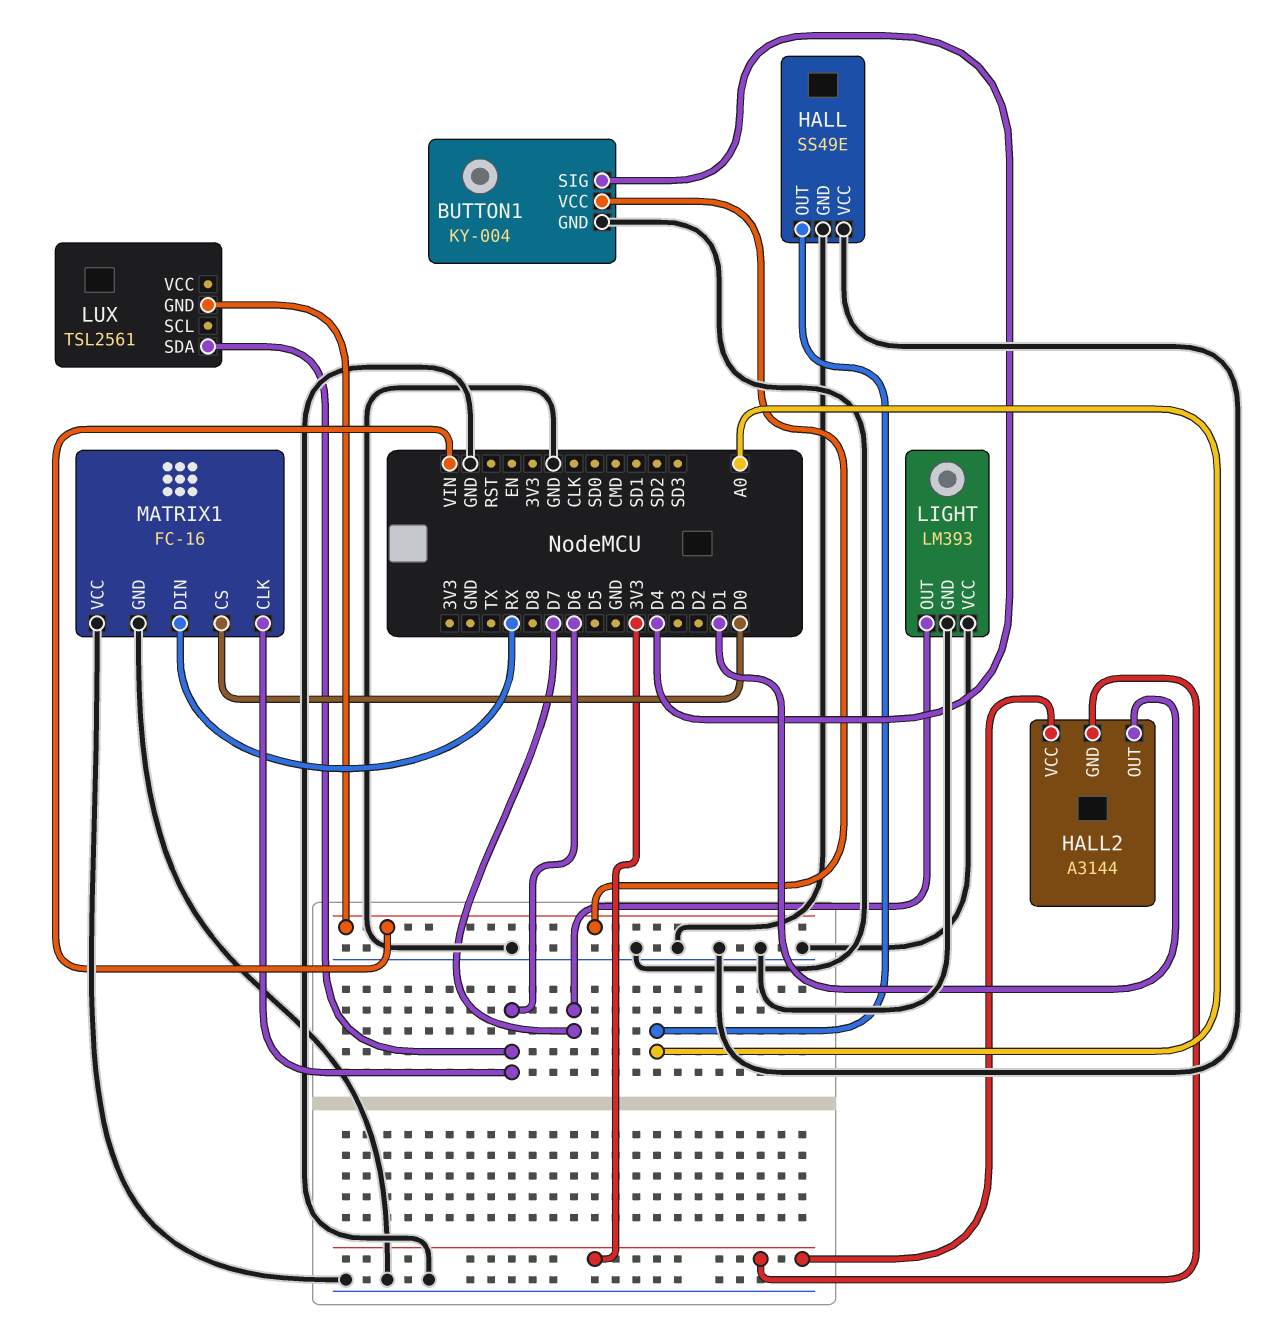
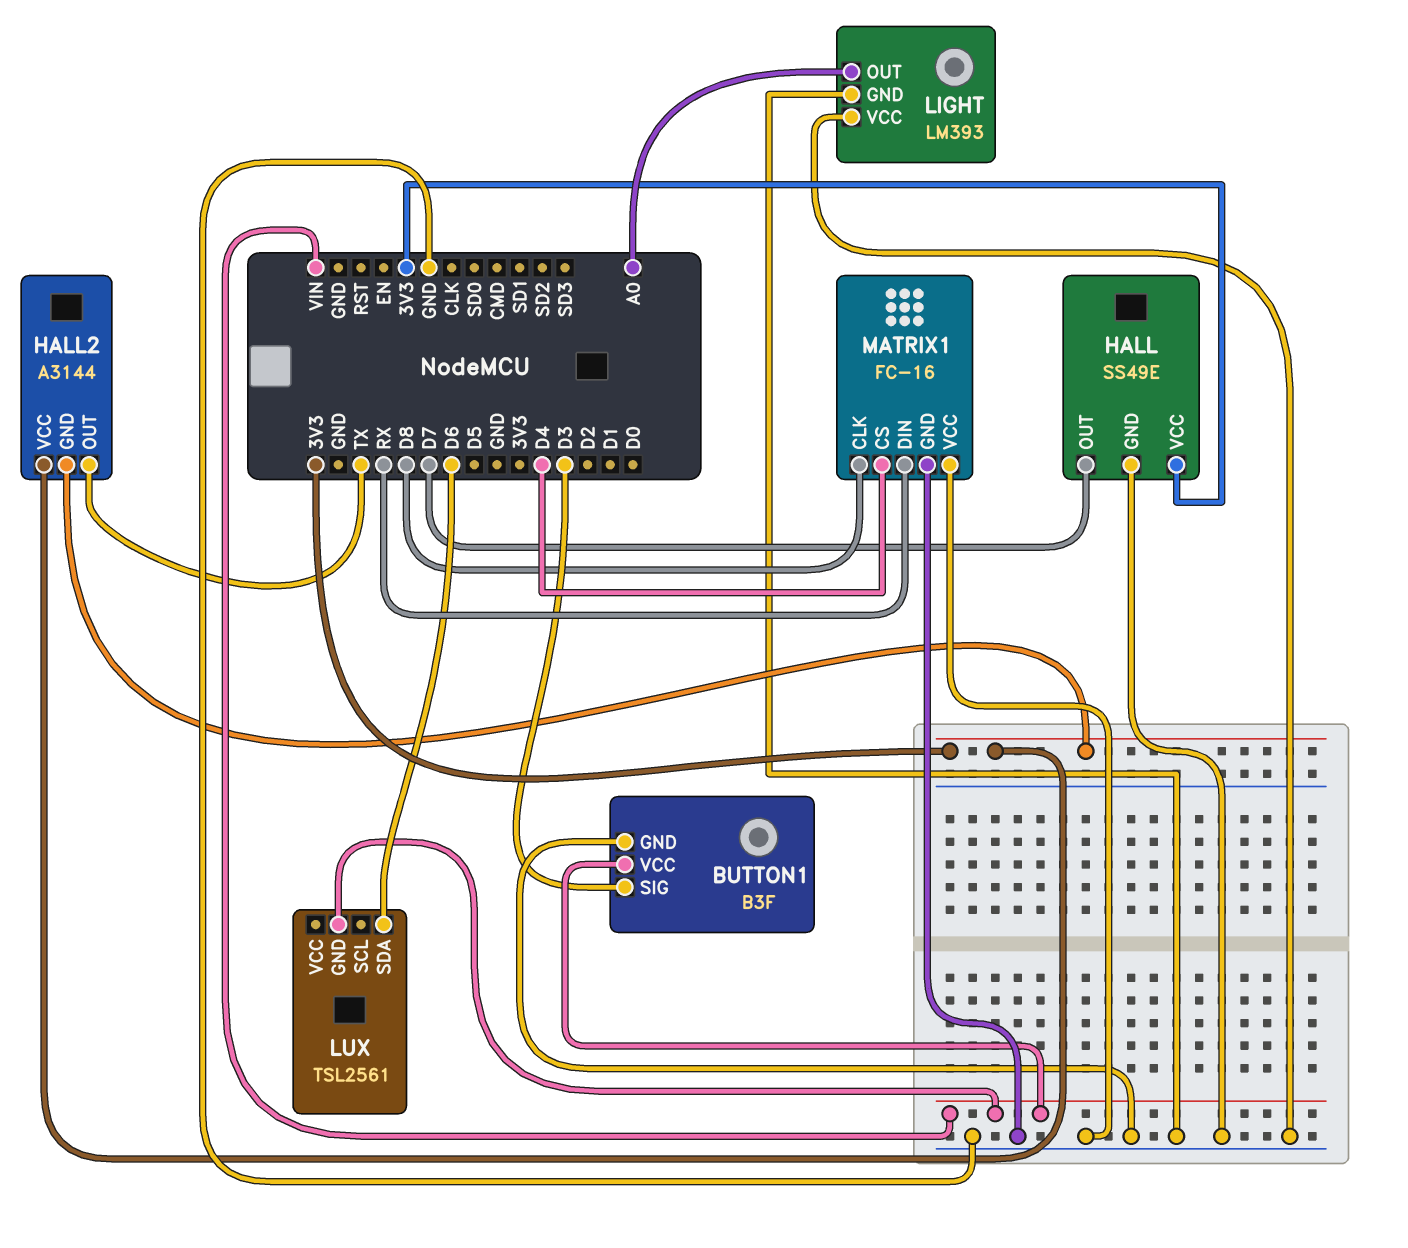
BUTTON1: KY-004 -> B3F
BUTTON1 pin SIG: D4 -> D3
HALL pin OUT: A0 -> D7
HALL pin VCC: GND -> 3V3
HALL2 pin OUT: D1 -> TX
LIGHT pin OUT: D7 -> A0
MATRIX1 pin CLK: D6 -> D8
MATRIX1 pin CS: D0 -> D4

